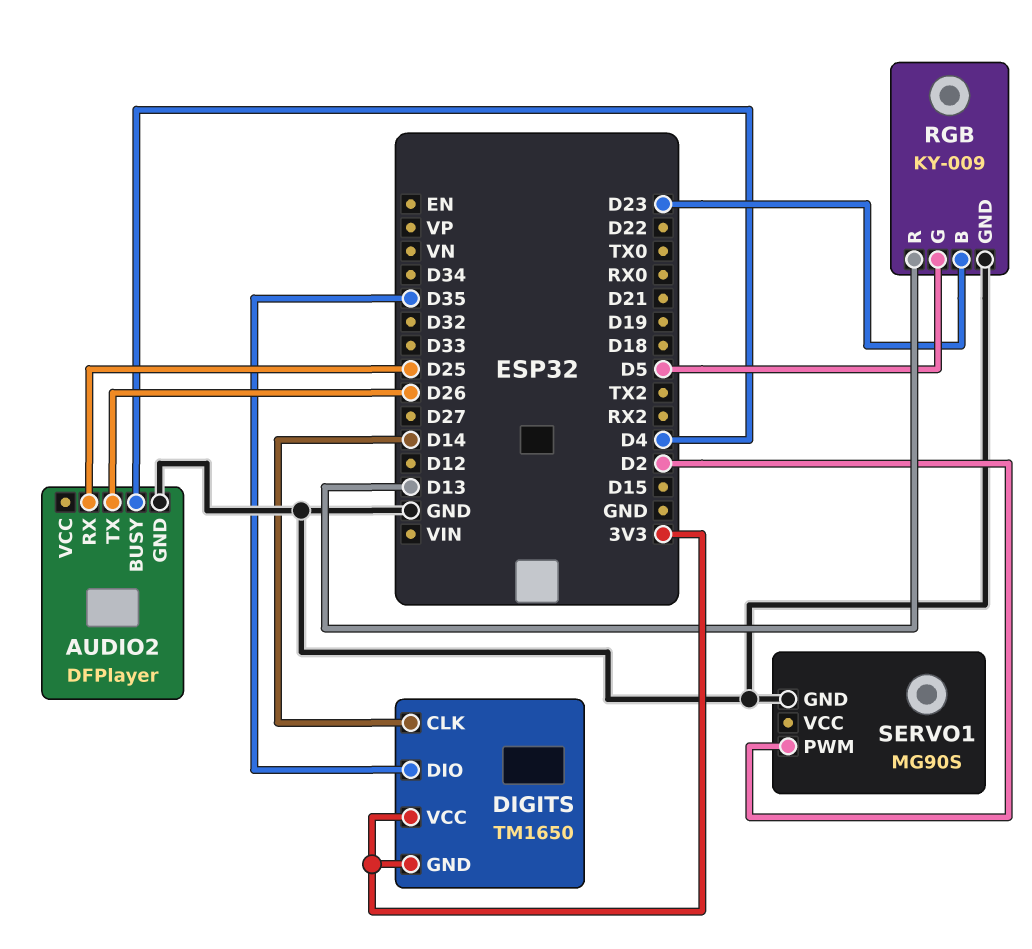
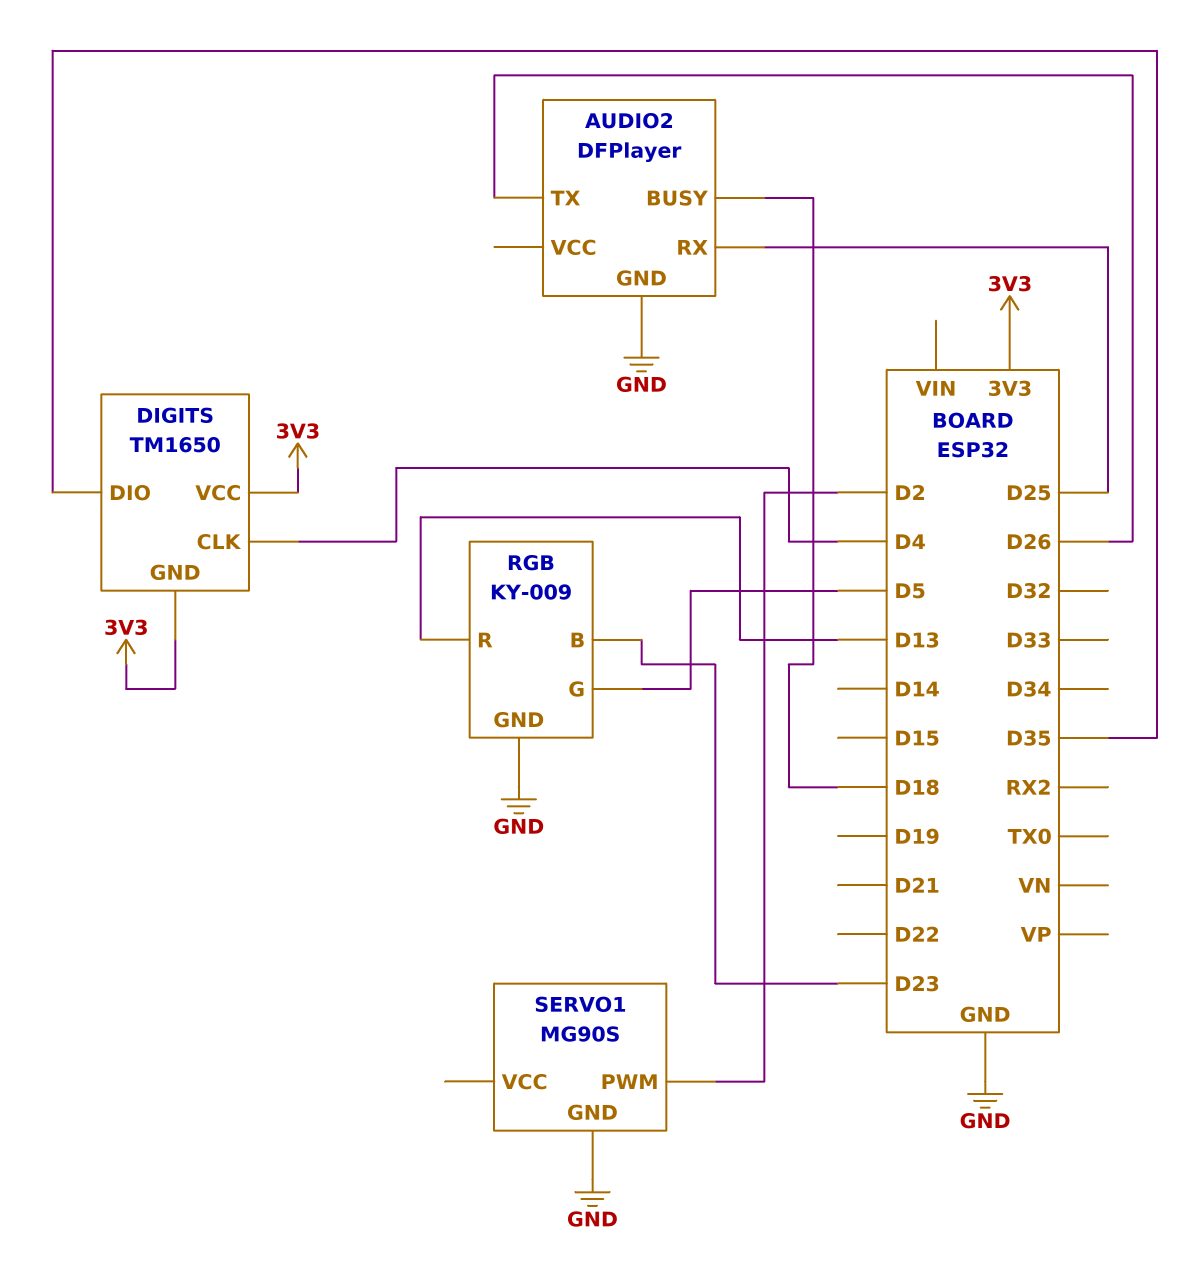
AUDIO2 pin BUSY: D4 -> D18
DIGITS pin CLK: D14 -> D4

